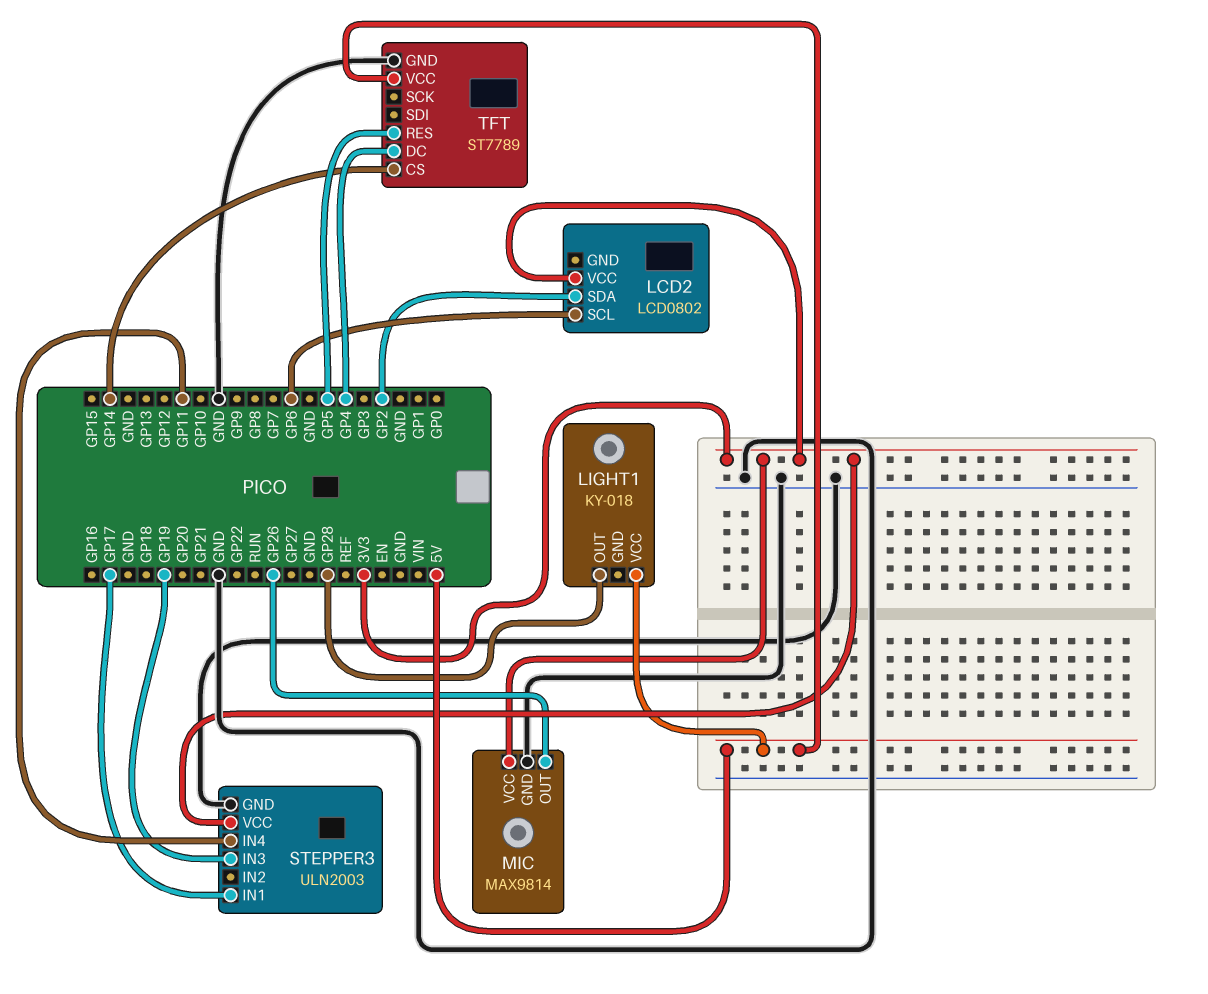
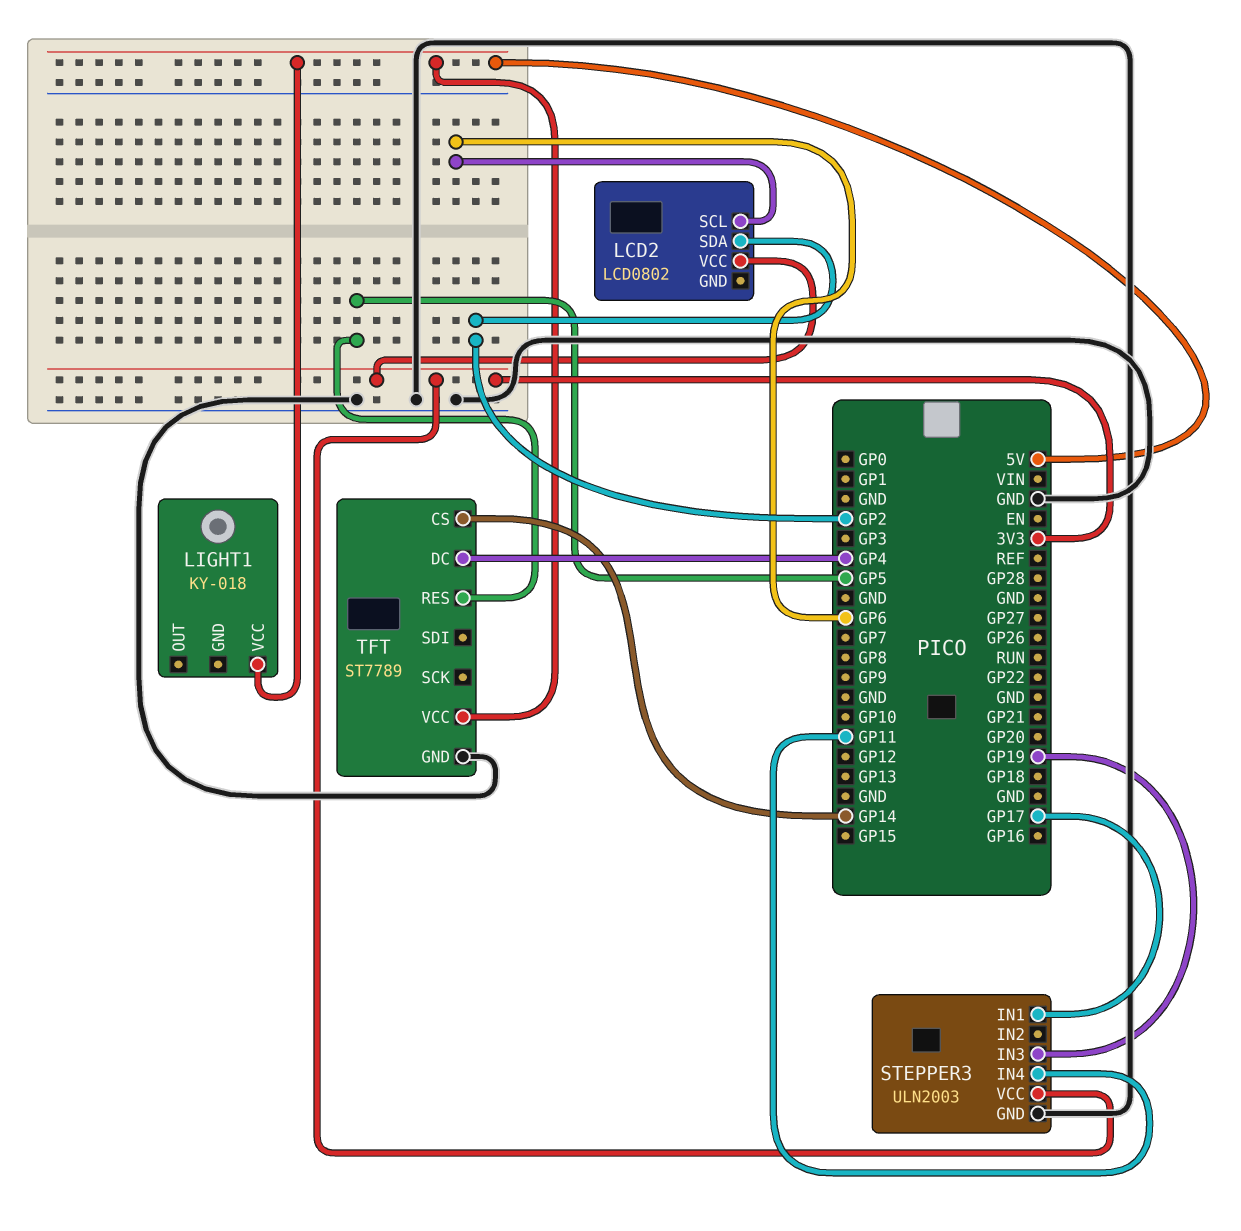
LIGHT1 pin OUT: GP28 -> none
MIC: MAX9814 -> none
MIC pin GND: GND -> none
MIC pin OUT: GP26 -> none
MIC pin VCC: 3V3 -> none

